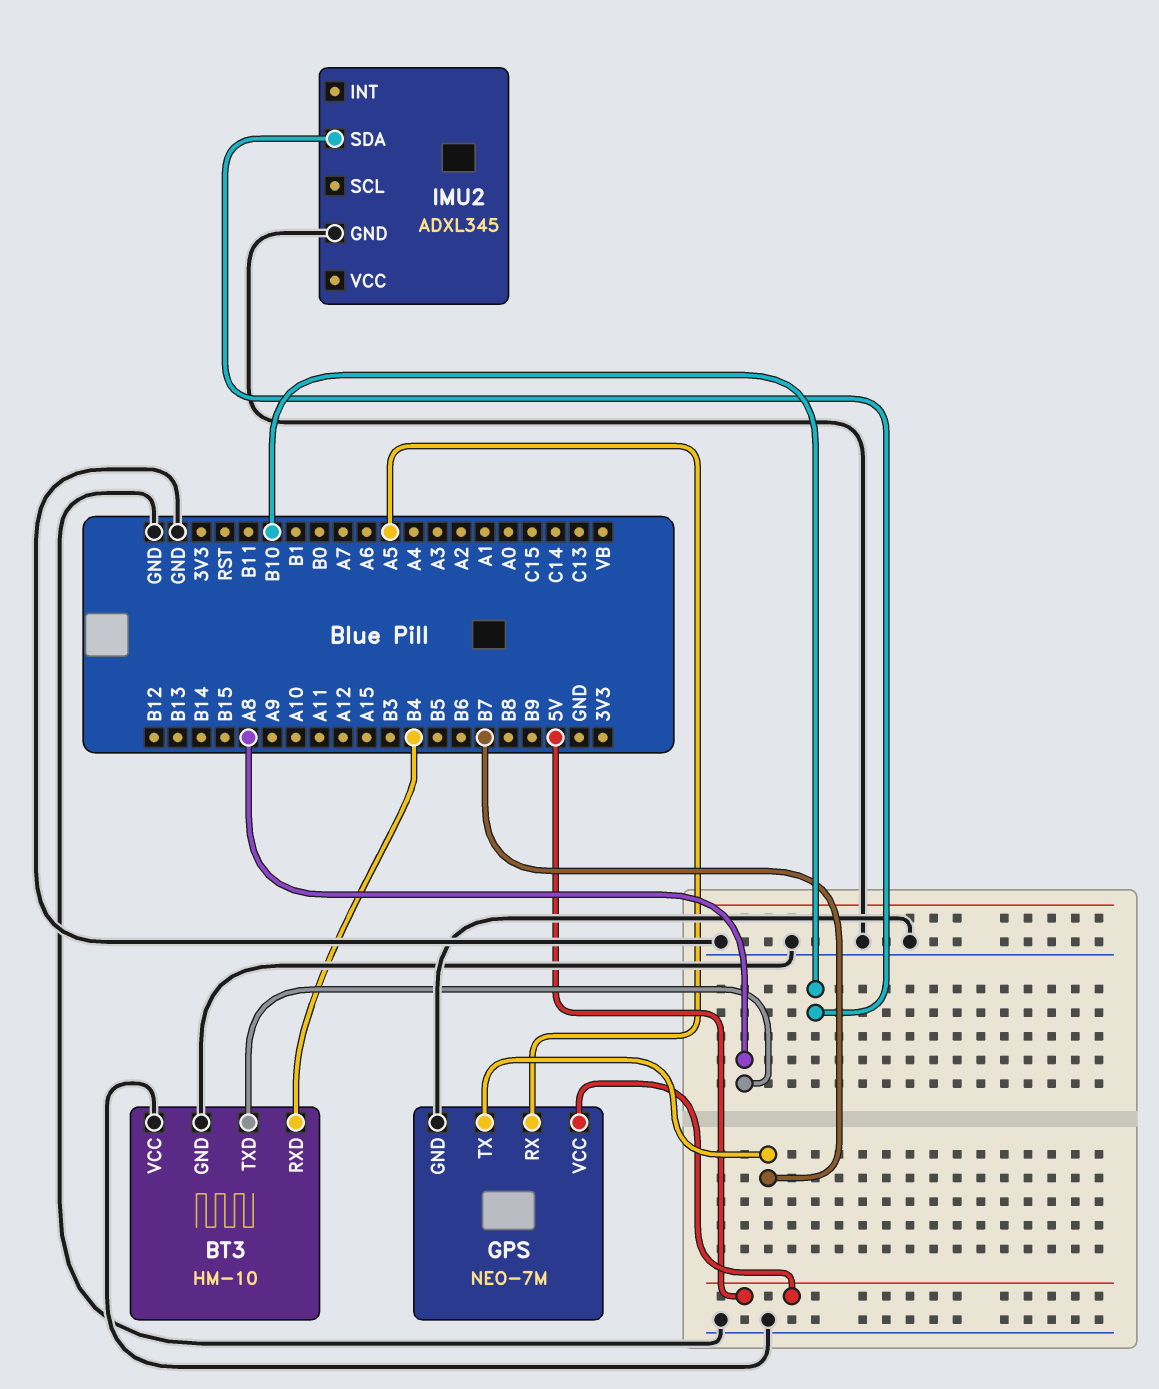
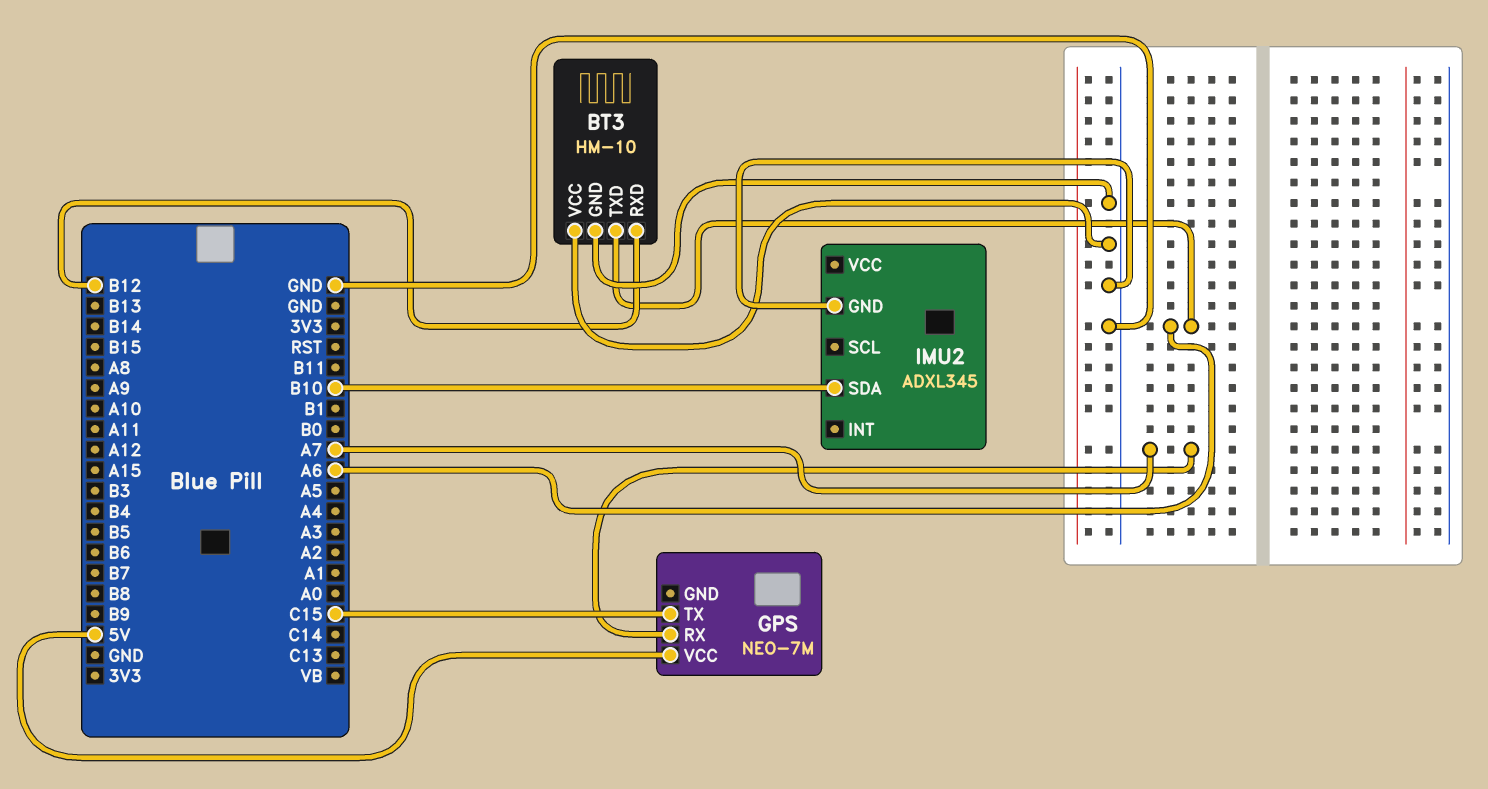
BT3 pin RXD: B4 -> B12
BT3 pin TXD: A8 -> A6
GPS pin GND: GND -> none
GPS pin RX: A5 -> A7
GPS pin TX: B7 -> C15

